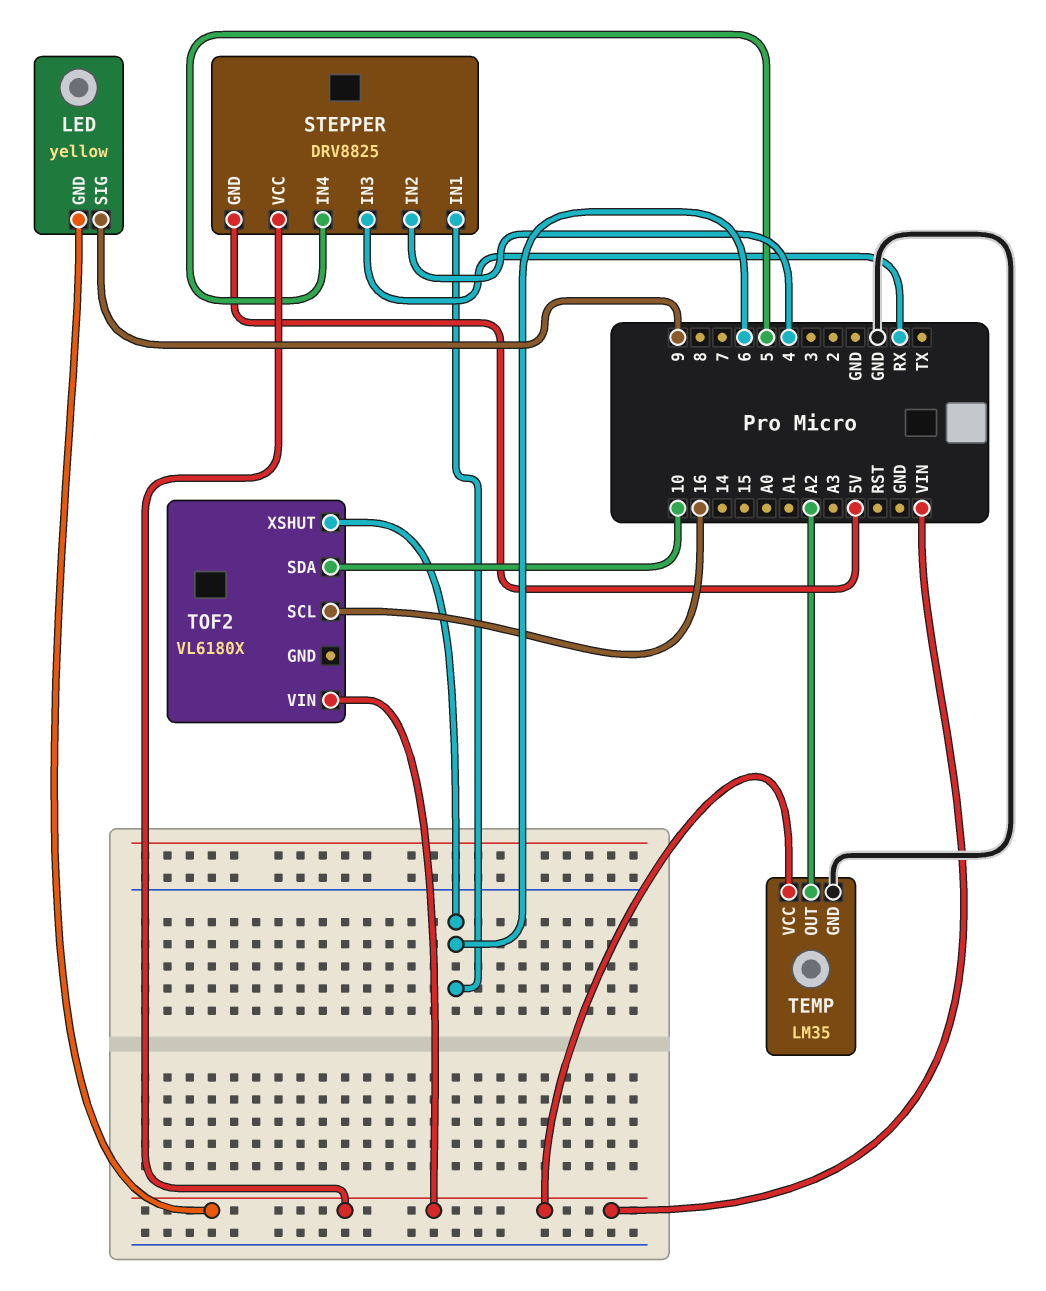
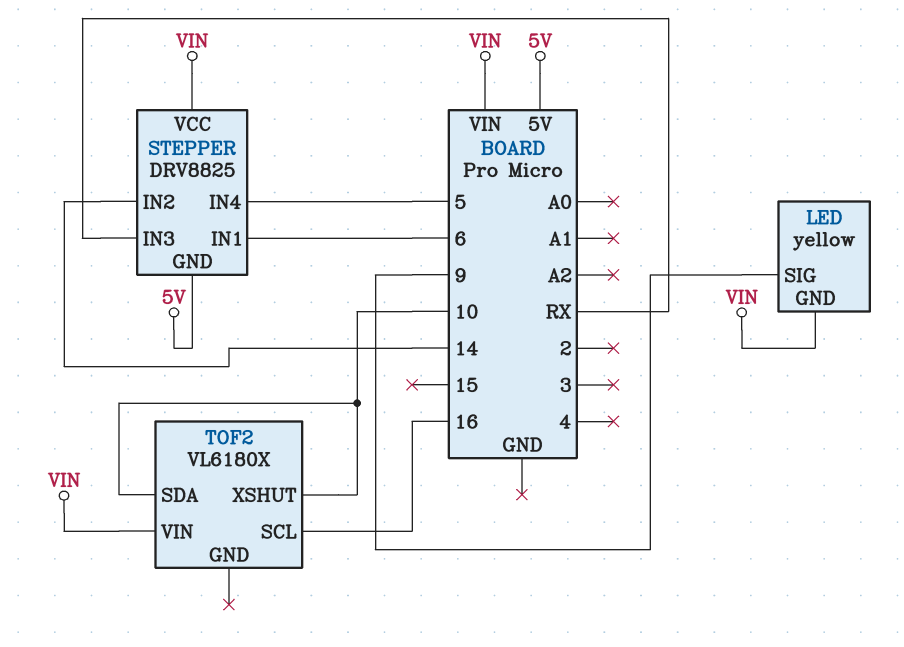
STEPPER pin IN2: 4 -> 14
TEMP: LM35 -> none
TEMP pin GND: GND -> none
TEMP pin OUT: A2 -> none
TEMP pin VCC: VIN -> none
TOF2 pin XSHUT: 6 -> 10

